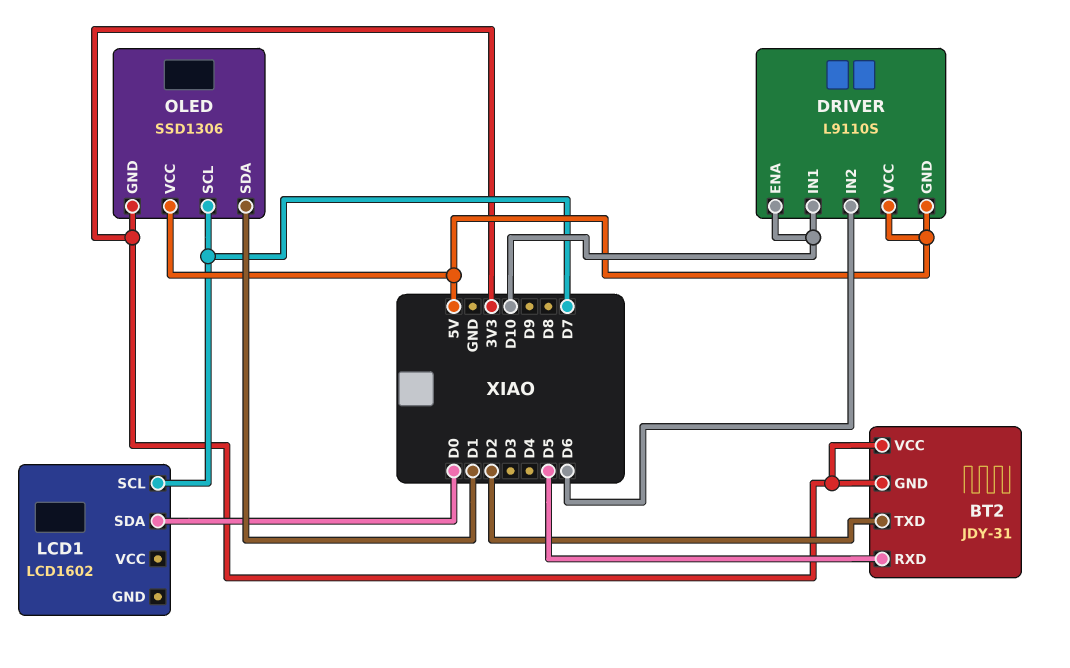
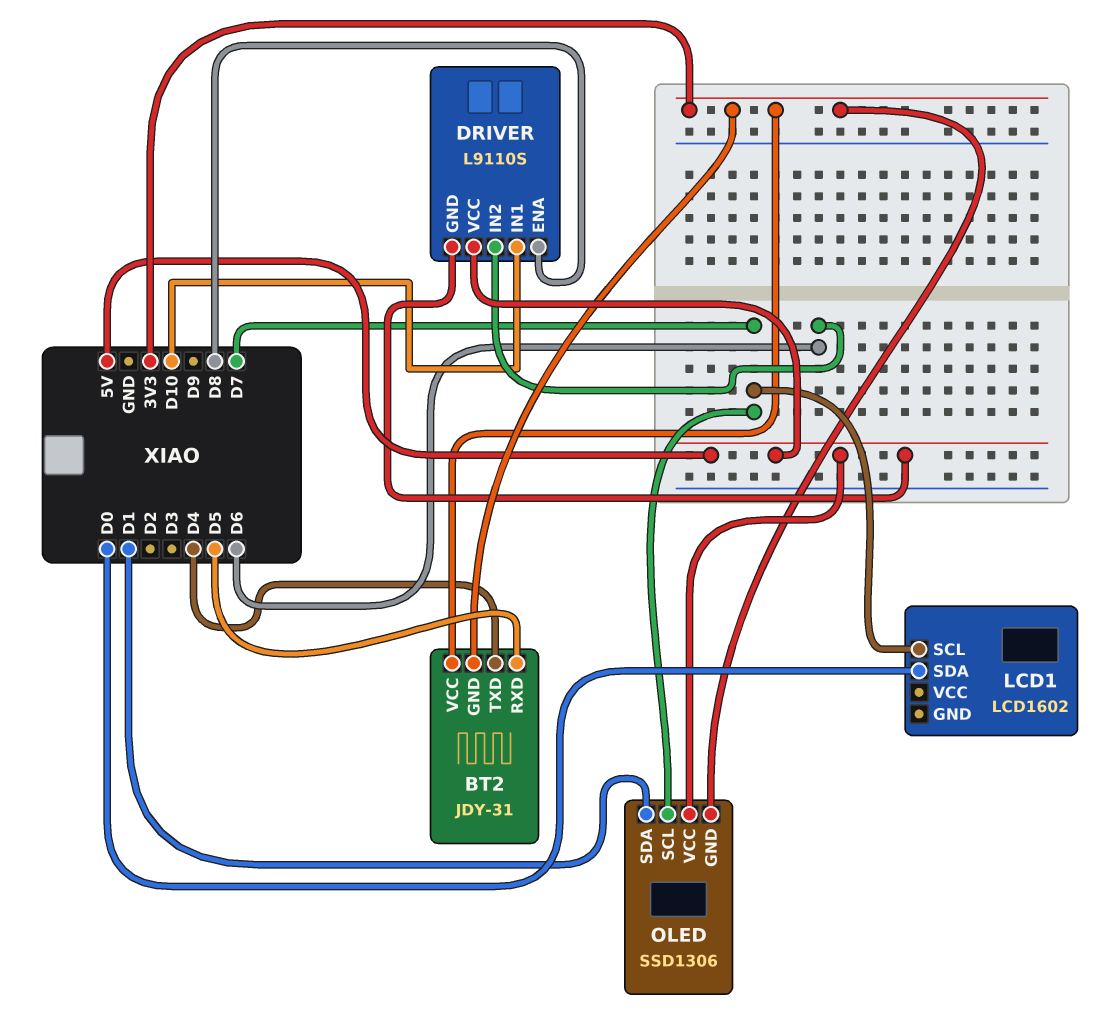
BT2 pin TXD: D2 -> D4
DRIVER pin ENA: D10 -> D8

